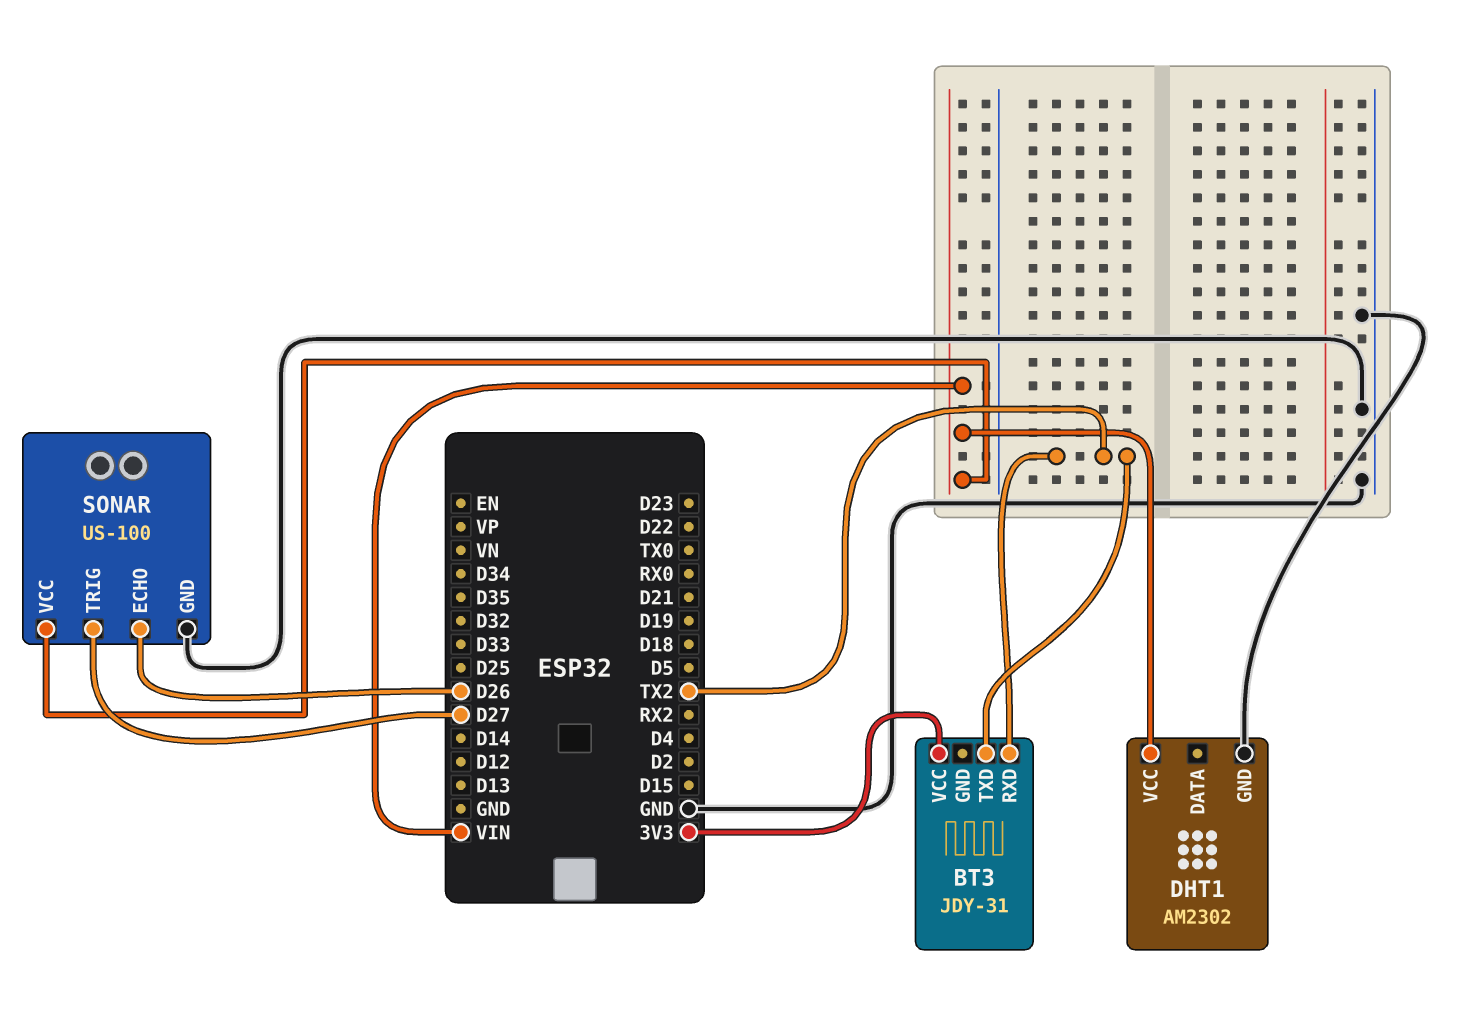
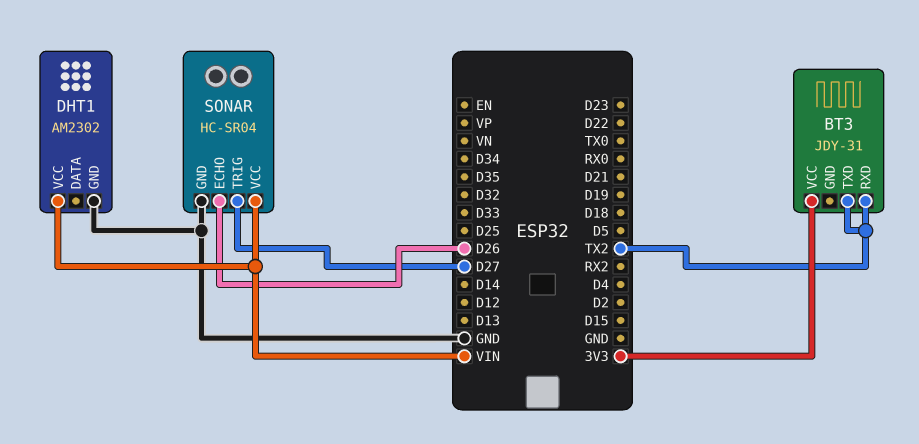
SONAR: US-100 -> HC-SR04

